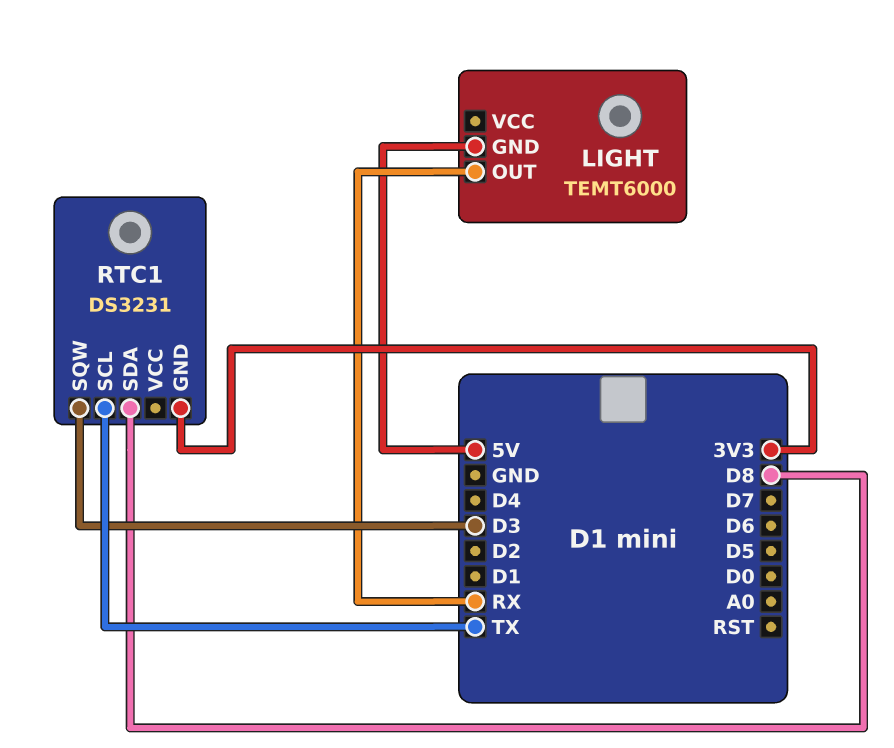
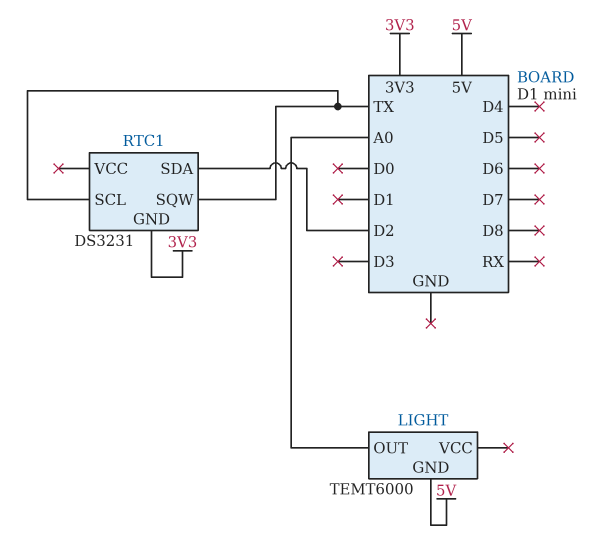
LIGHT pin OUT: RX -> A0
RTC1 pin SDA: D8 -> D2
RTC1 pin SQW: D3 -> TX

